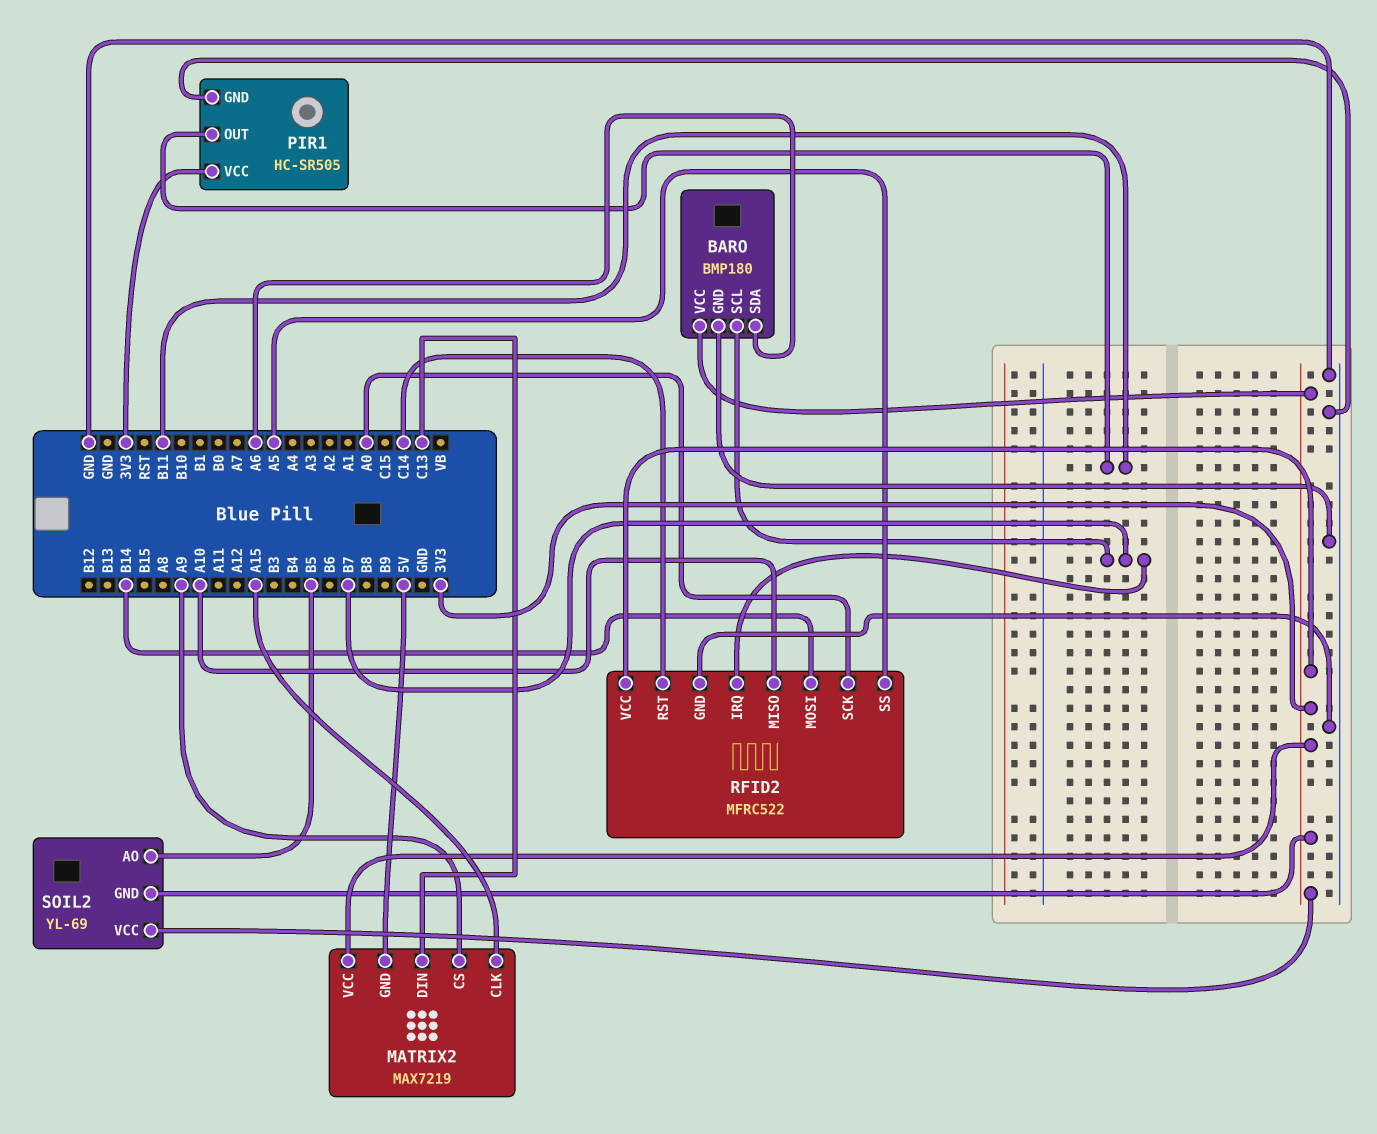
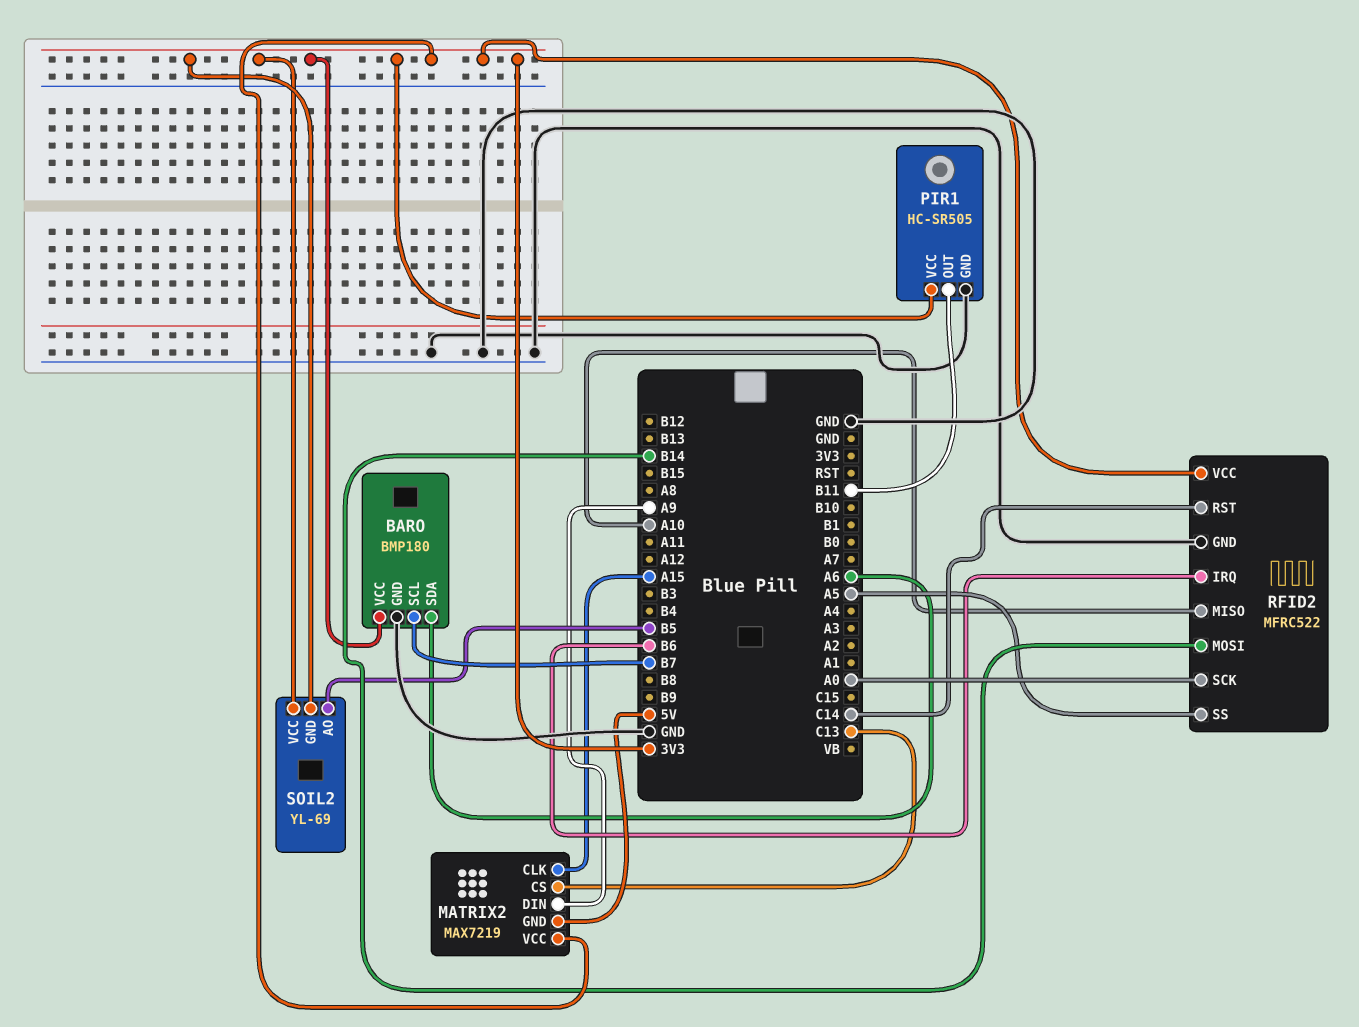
MATRIX2 pin CS: A9 -> C13
MATRIX2 pin DIN: C13 -> A9
RFID2 pin IRQ: B7 -> B6

